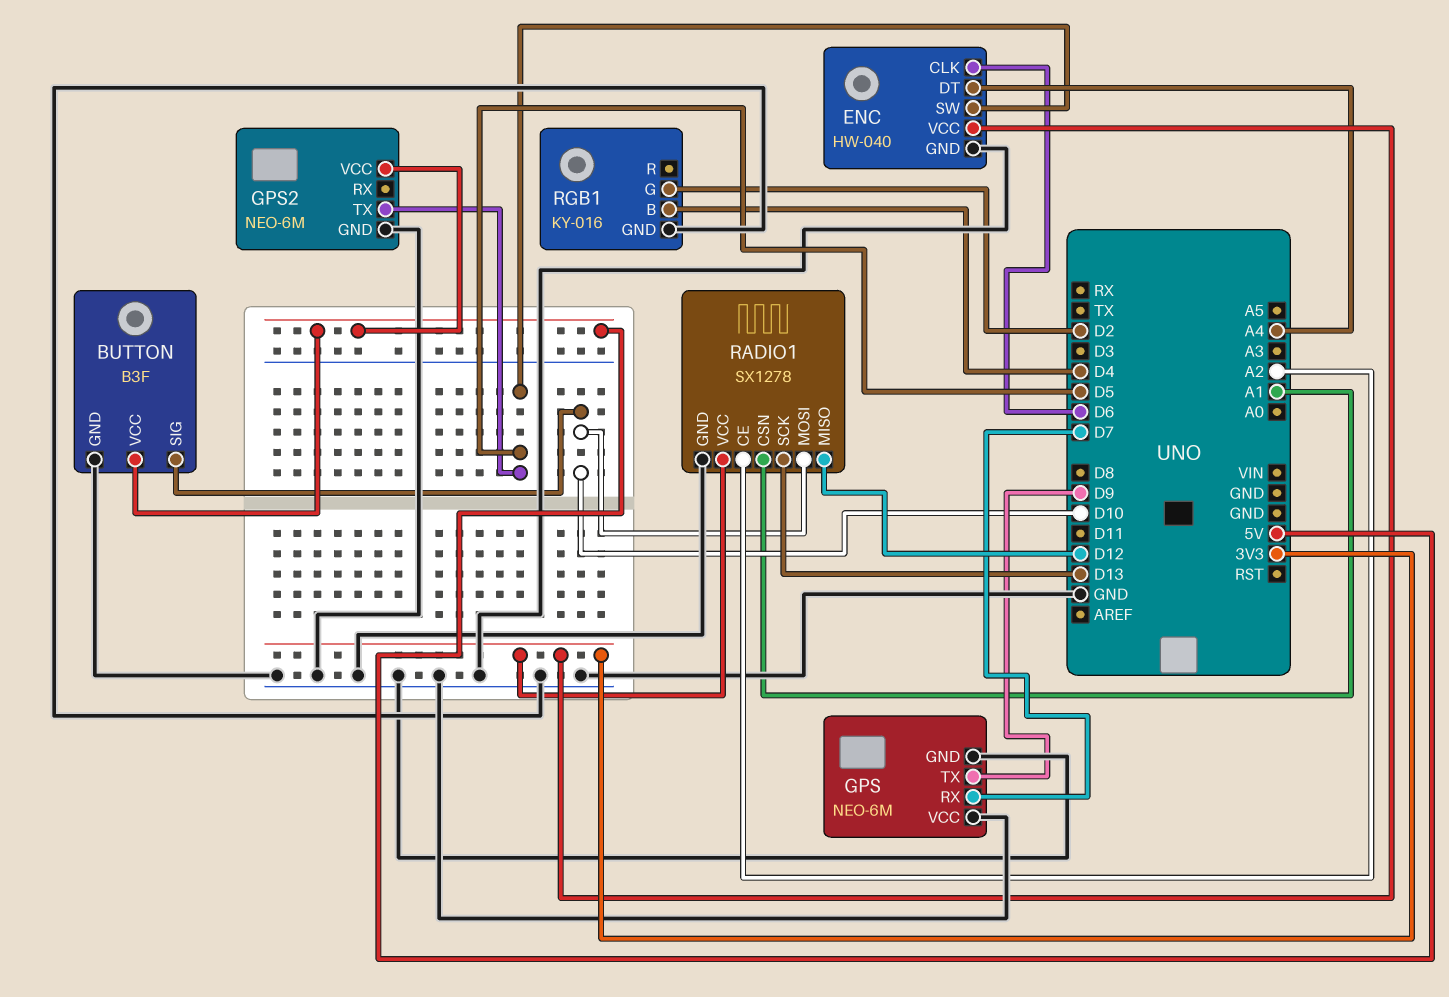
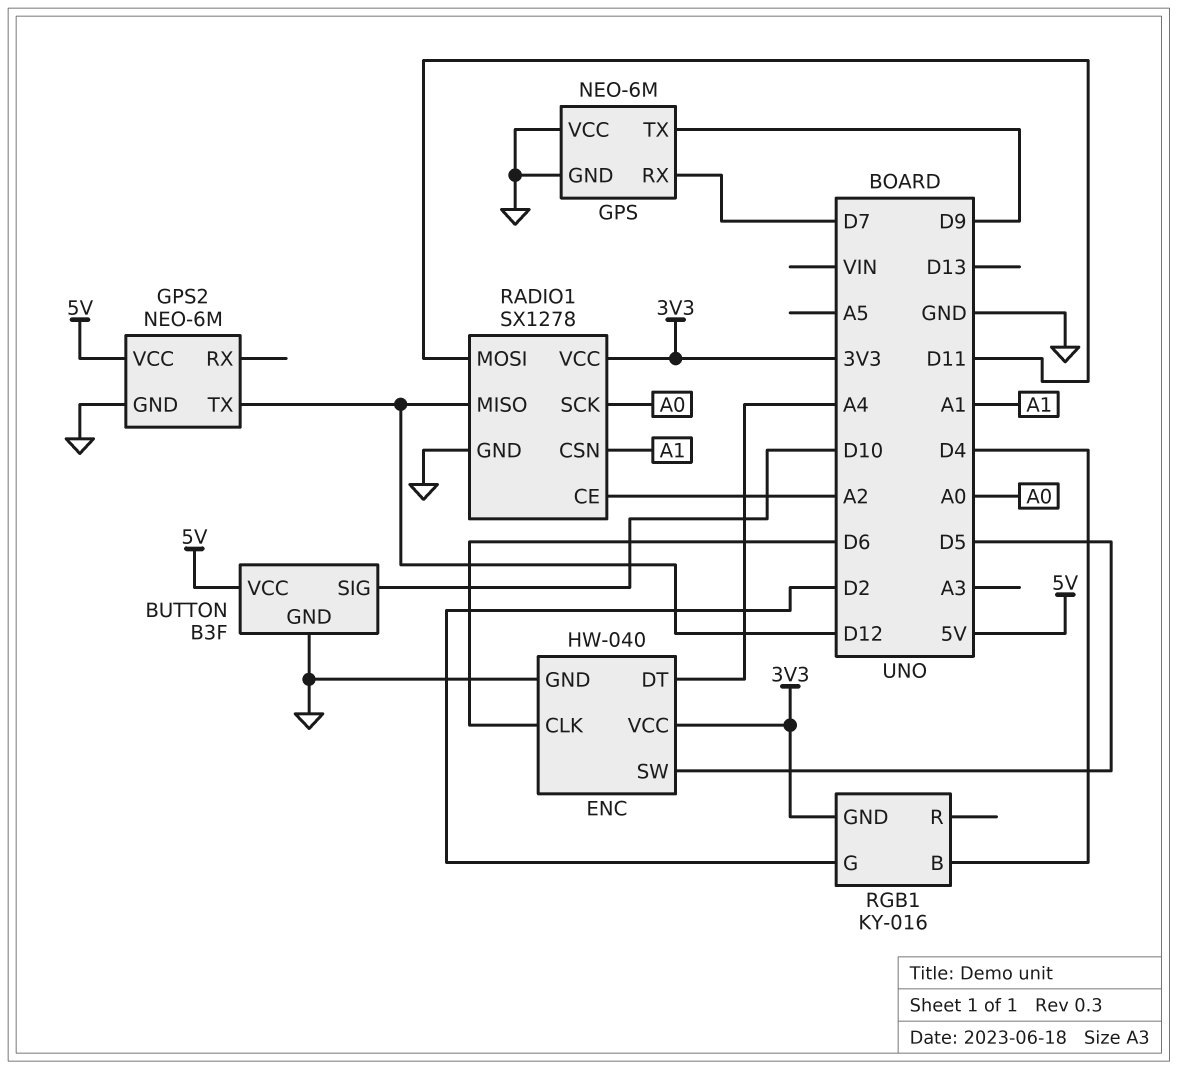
GPS2 pin TX: D5 -> D12
RADIO1 pin MOSI: D10 -> D11
RADIO1 pin SCK: D13 -> A0
RGB1 pin GND: GND -> 3V3

